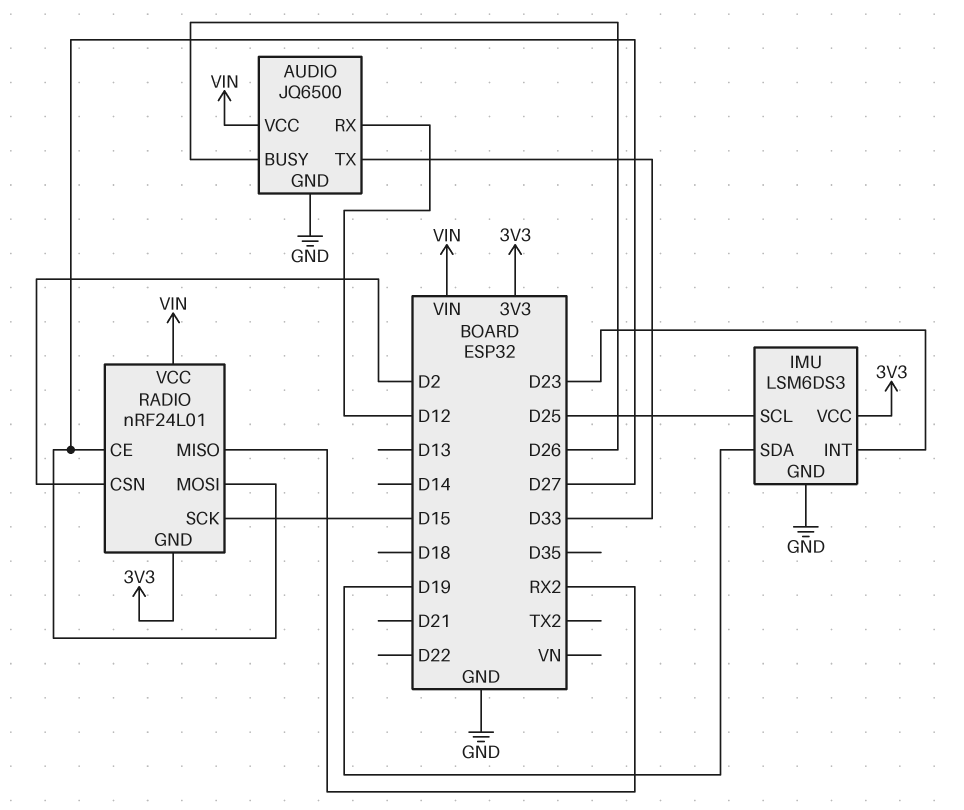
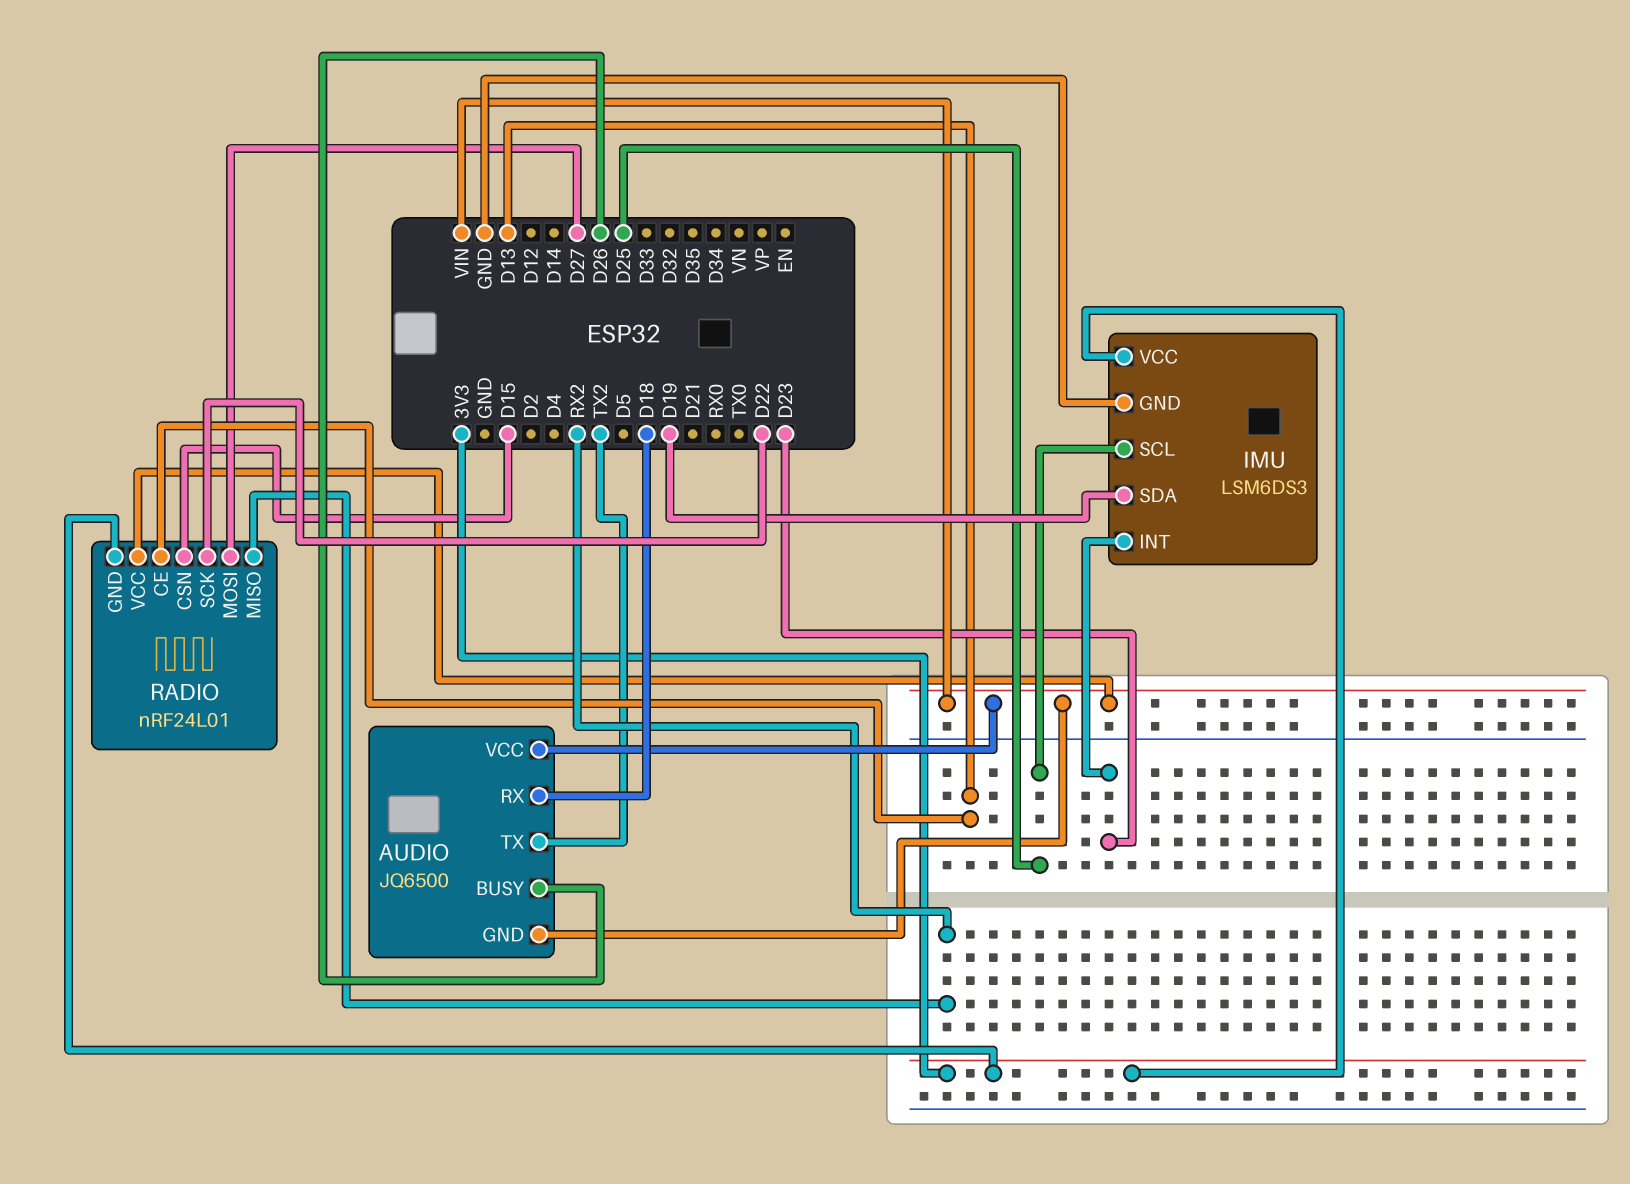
AUDIO pin GND: GND -> VIN
AUDIO pin RX: D12 -> D18
AUDIO pin TX: D33 -> TX2
RADIO pin CE: D27 -> D13
RADIO pin CSN: D2 -> D15
RADIO pin SCK: D15 -> D22

